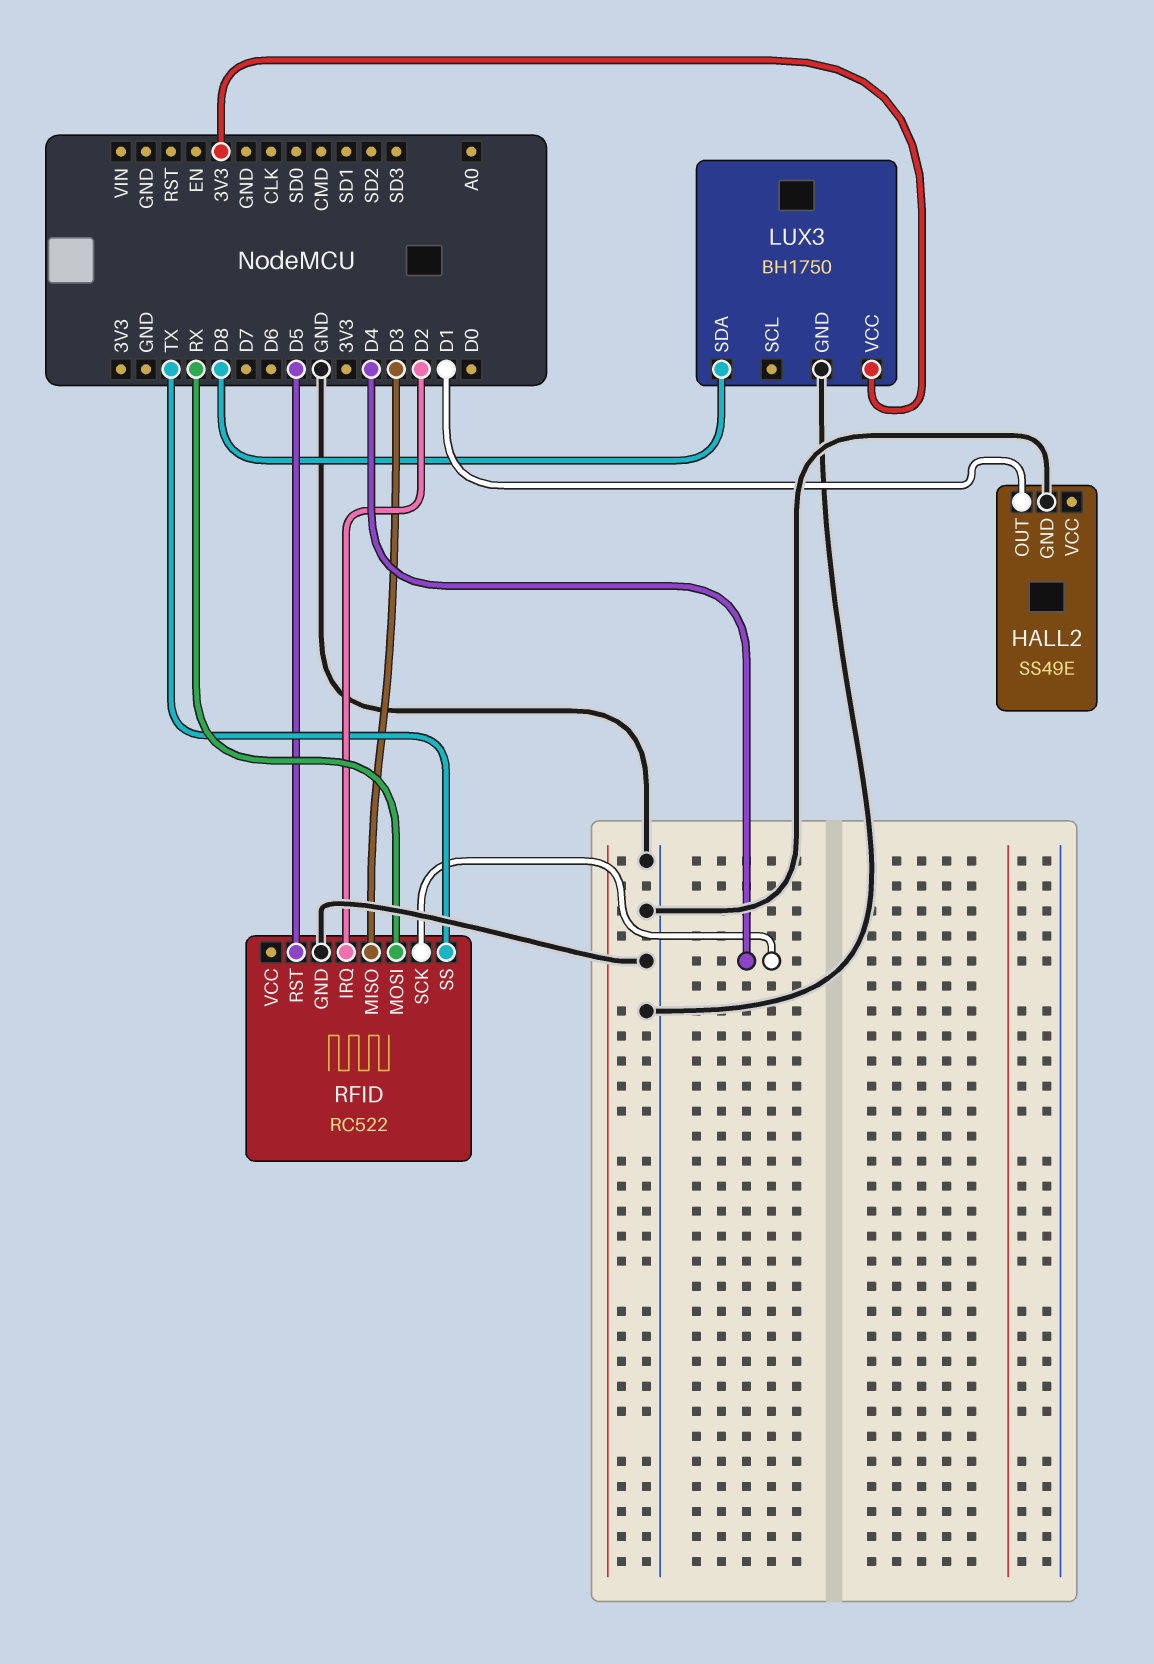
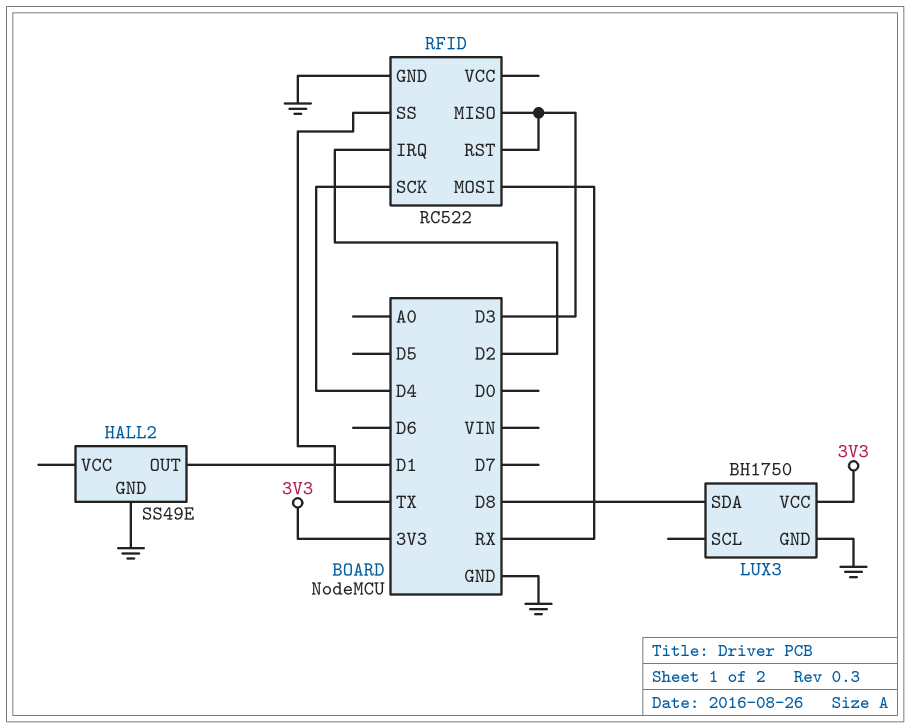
RFID pin RST: D5 -> D3

